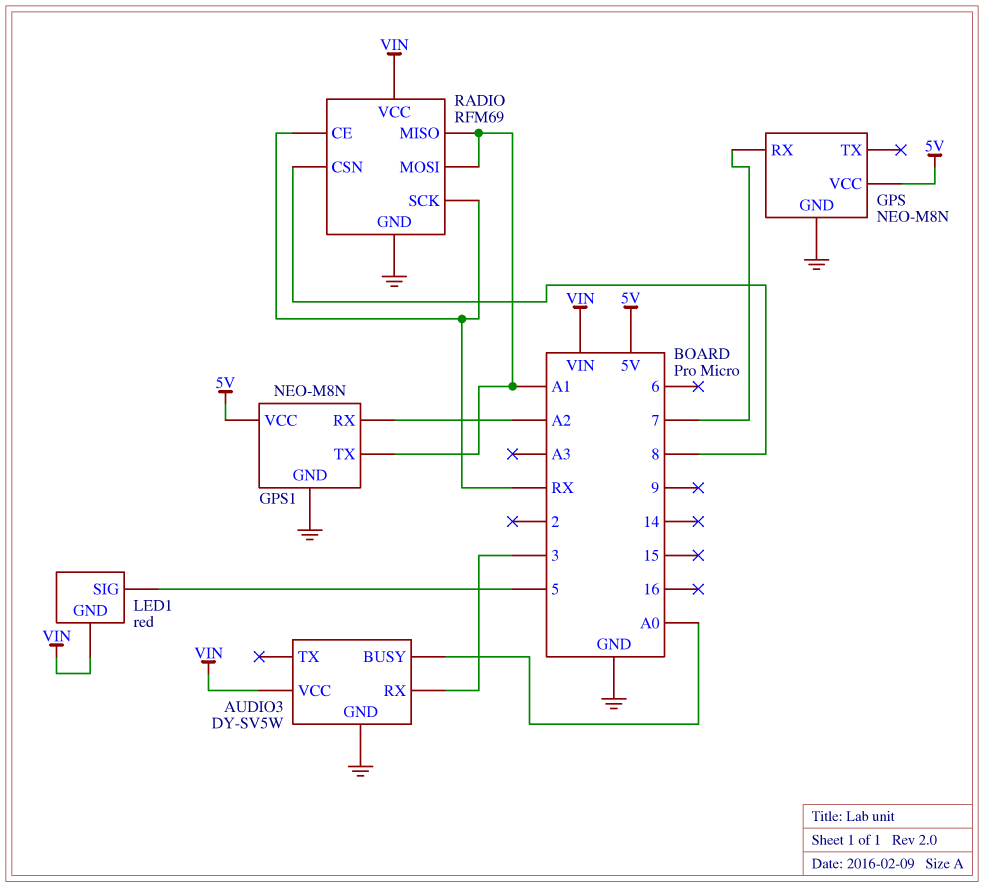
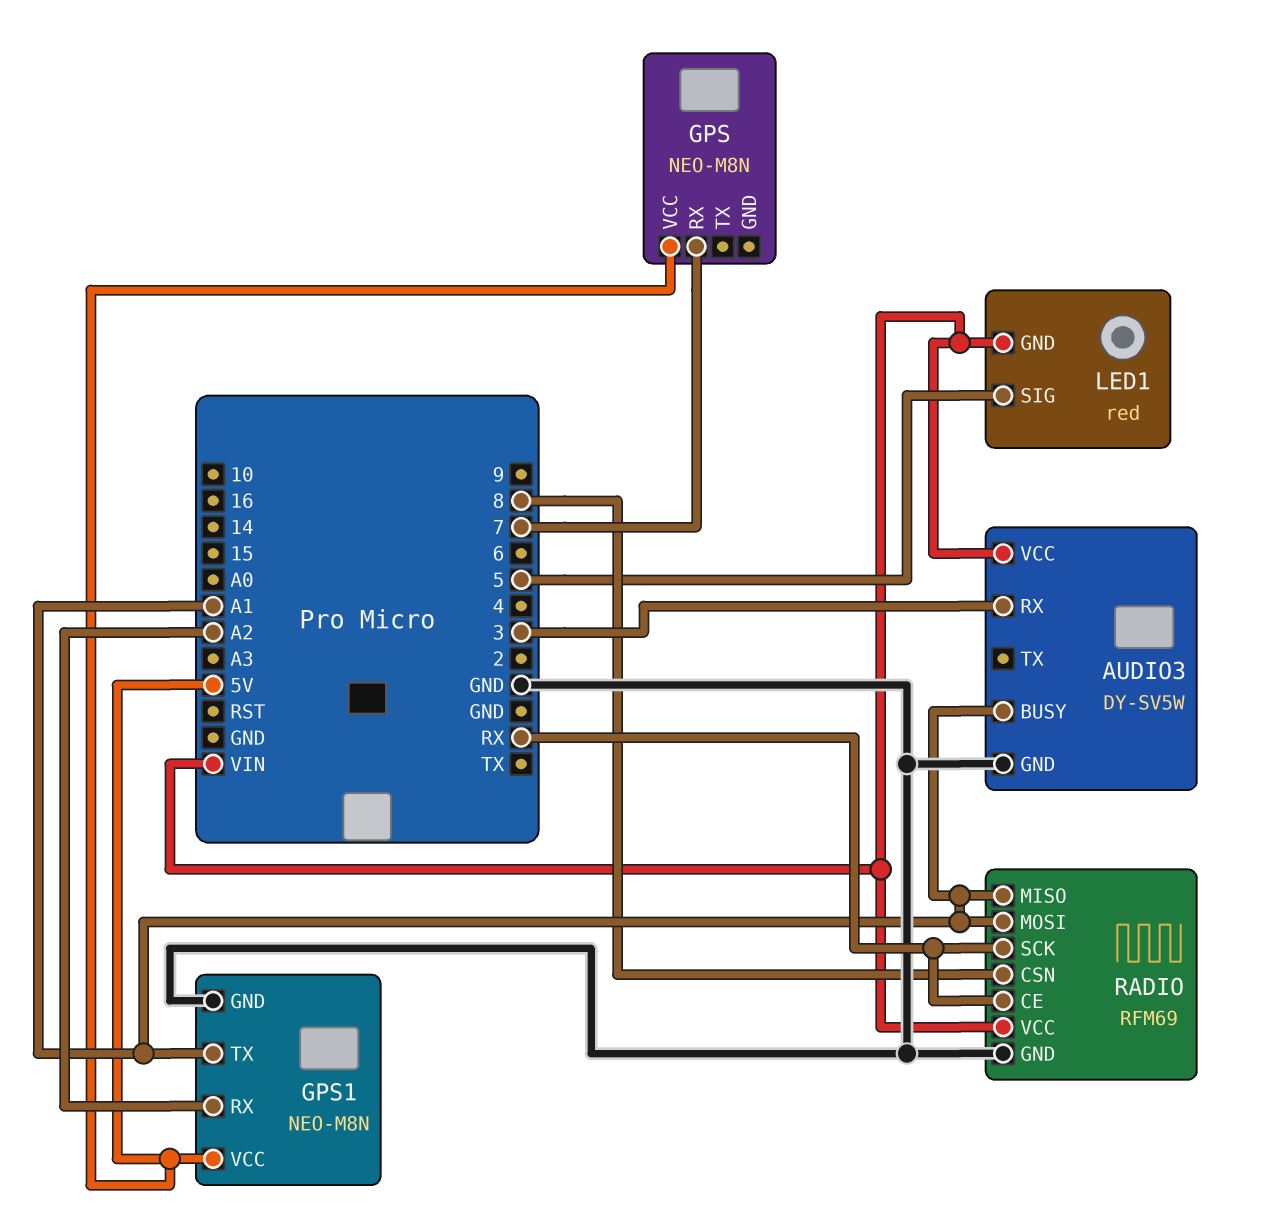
AUDIO3 pin BUSY: A0 -> A1
GPS pin GND: GND -> none

